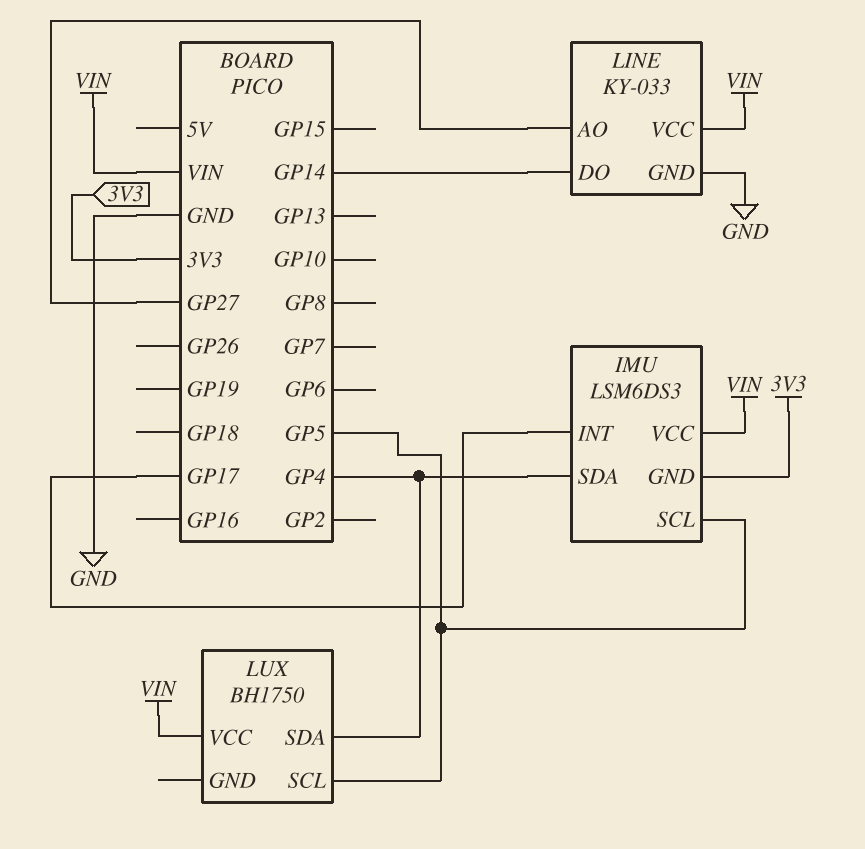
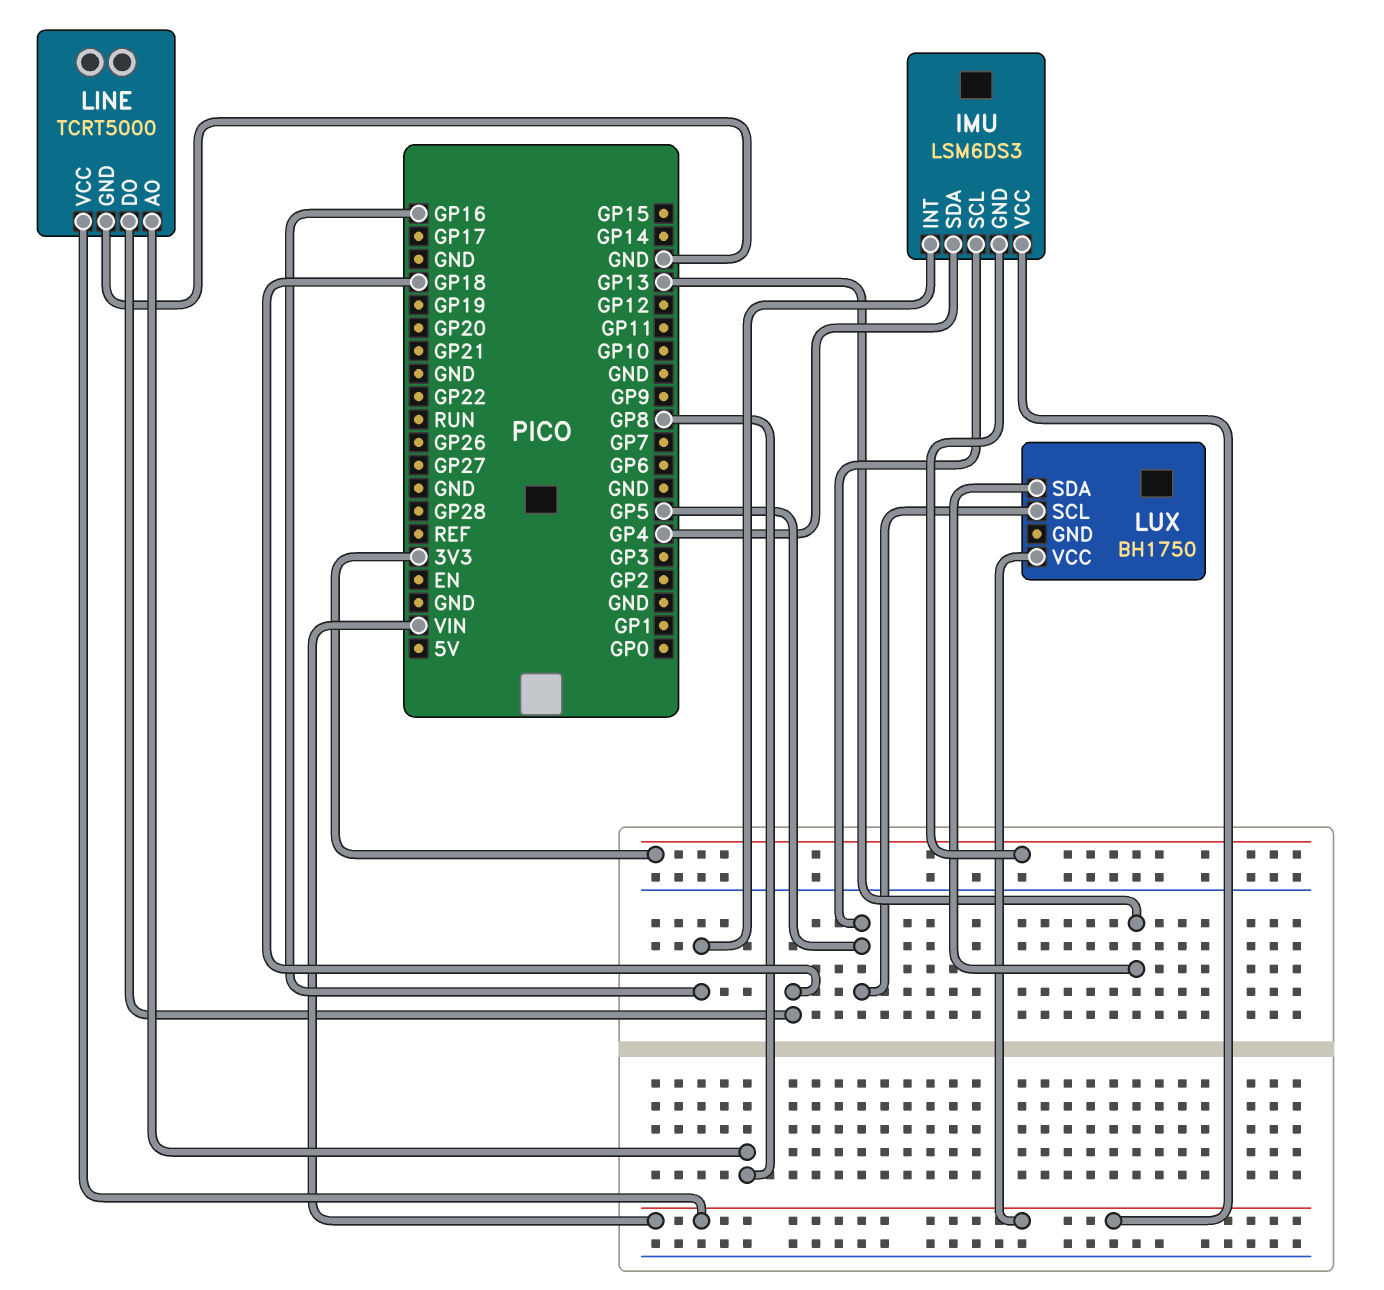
IMU pin INT: GP17 -> GP16
LINE: KY-033 -> TCRT5000
LINE pin AO: GP27 -> GP8
LINE pin DO: GP14 -> GP18
LUX pin SDA: GP4 -> GP13

